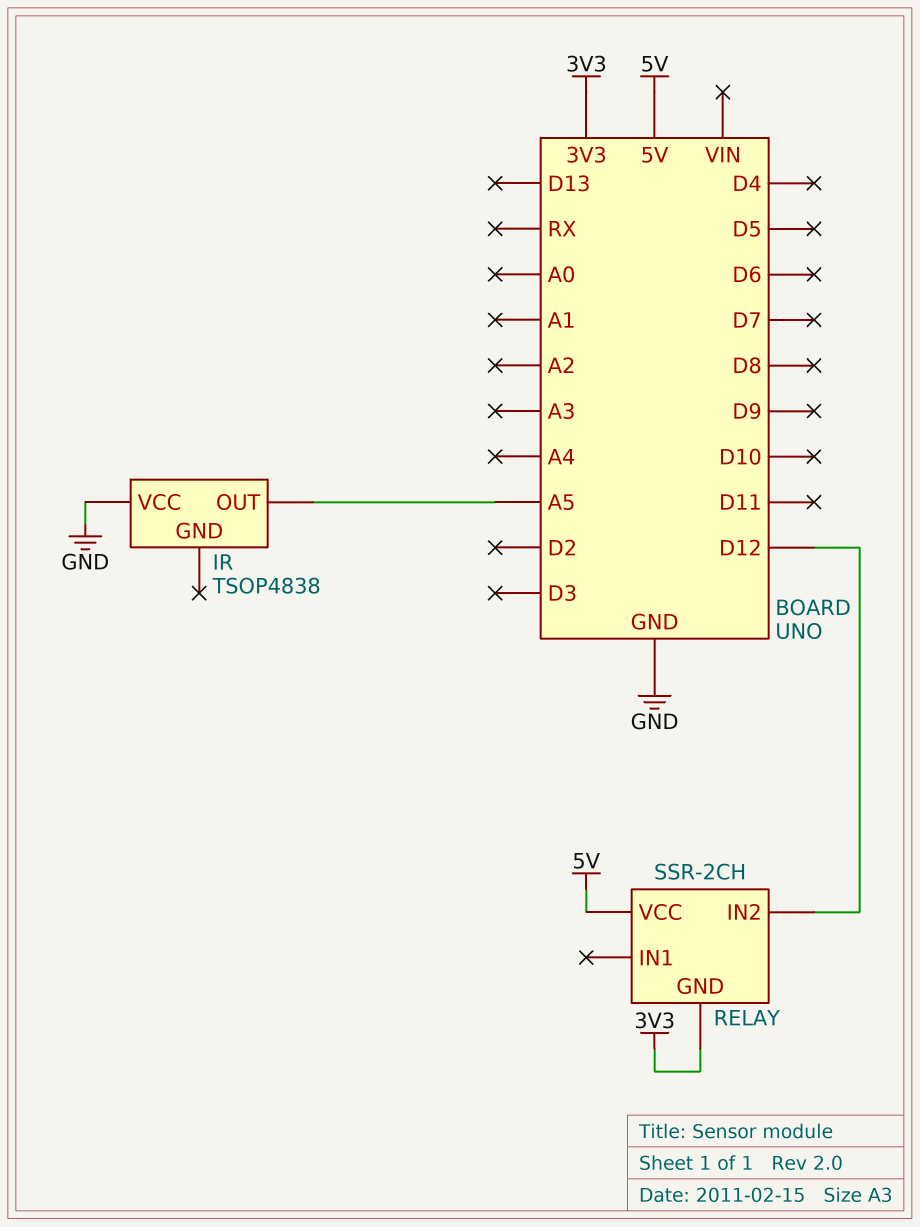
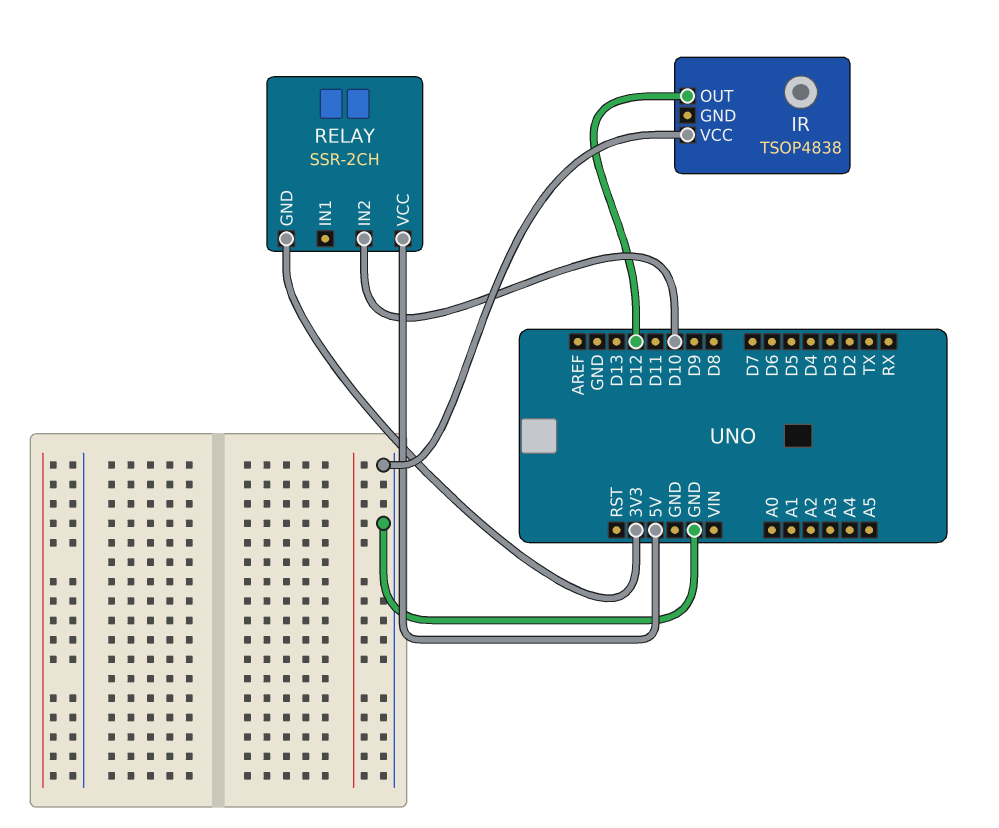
IR pin OUT: A5 -> D12
RELAY pin IN2: D12 -> D10

